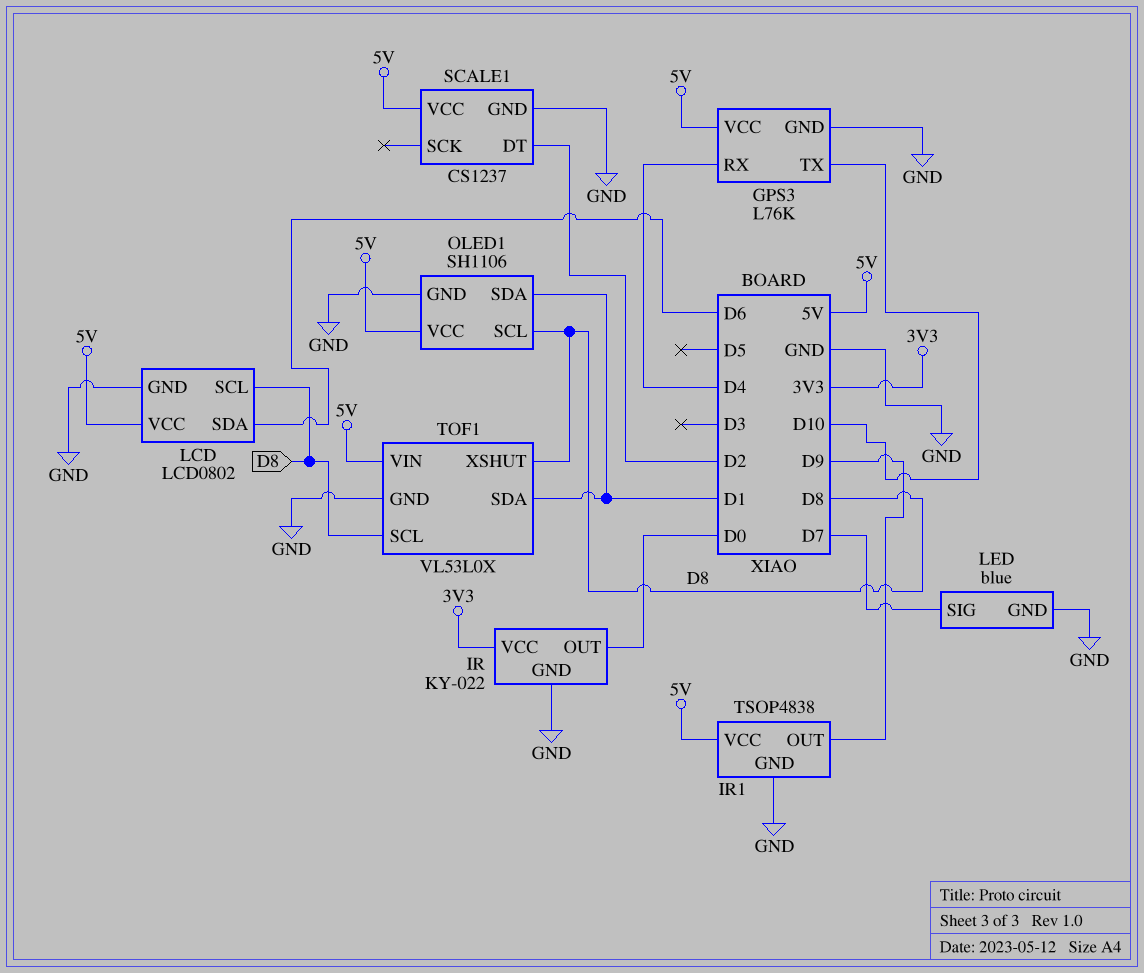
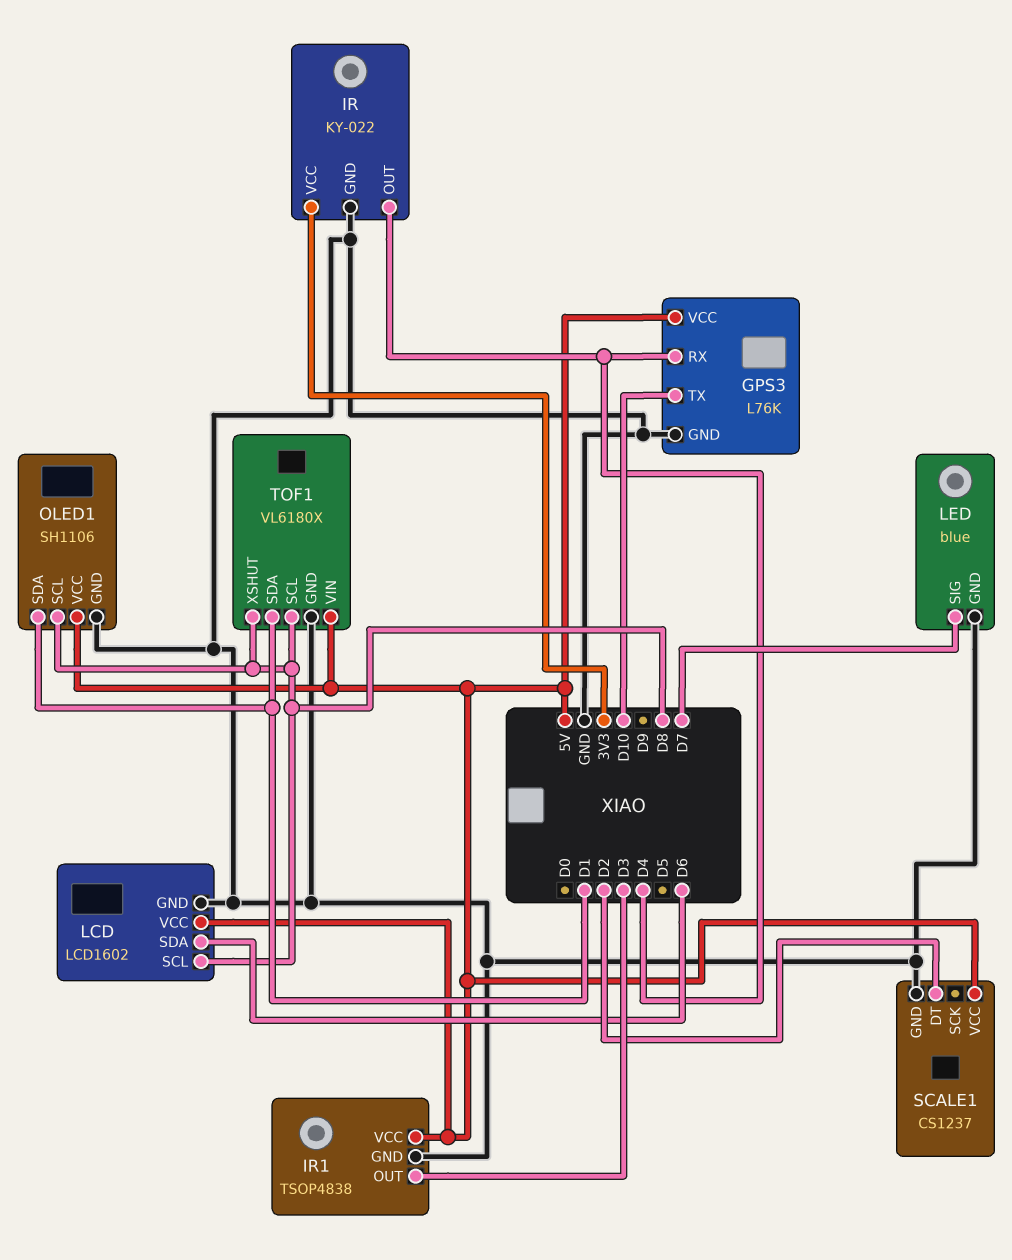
IR pin OUT: D0 -> D4
IR1 pin OUT: D9 -> D3
LCD: LCD0802 -> LCD1602
TOF1: VL53L0X -> VL6180X

